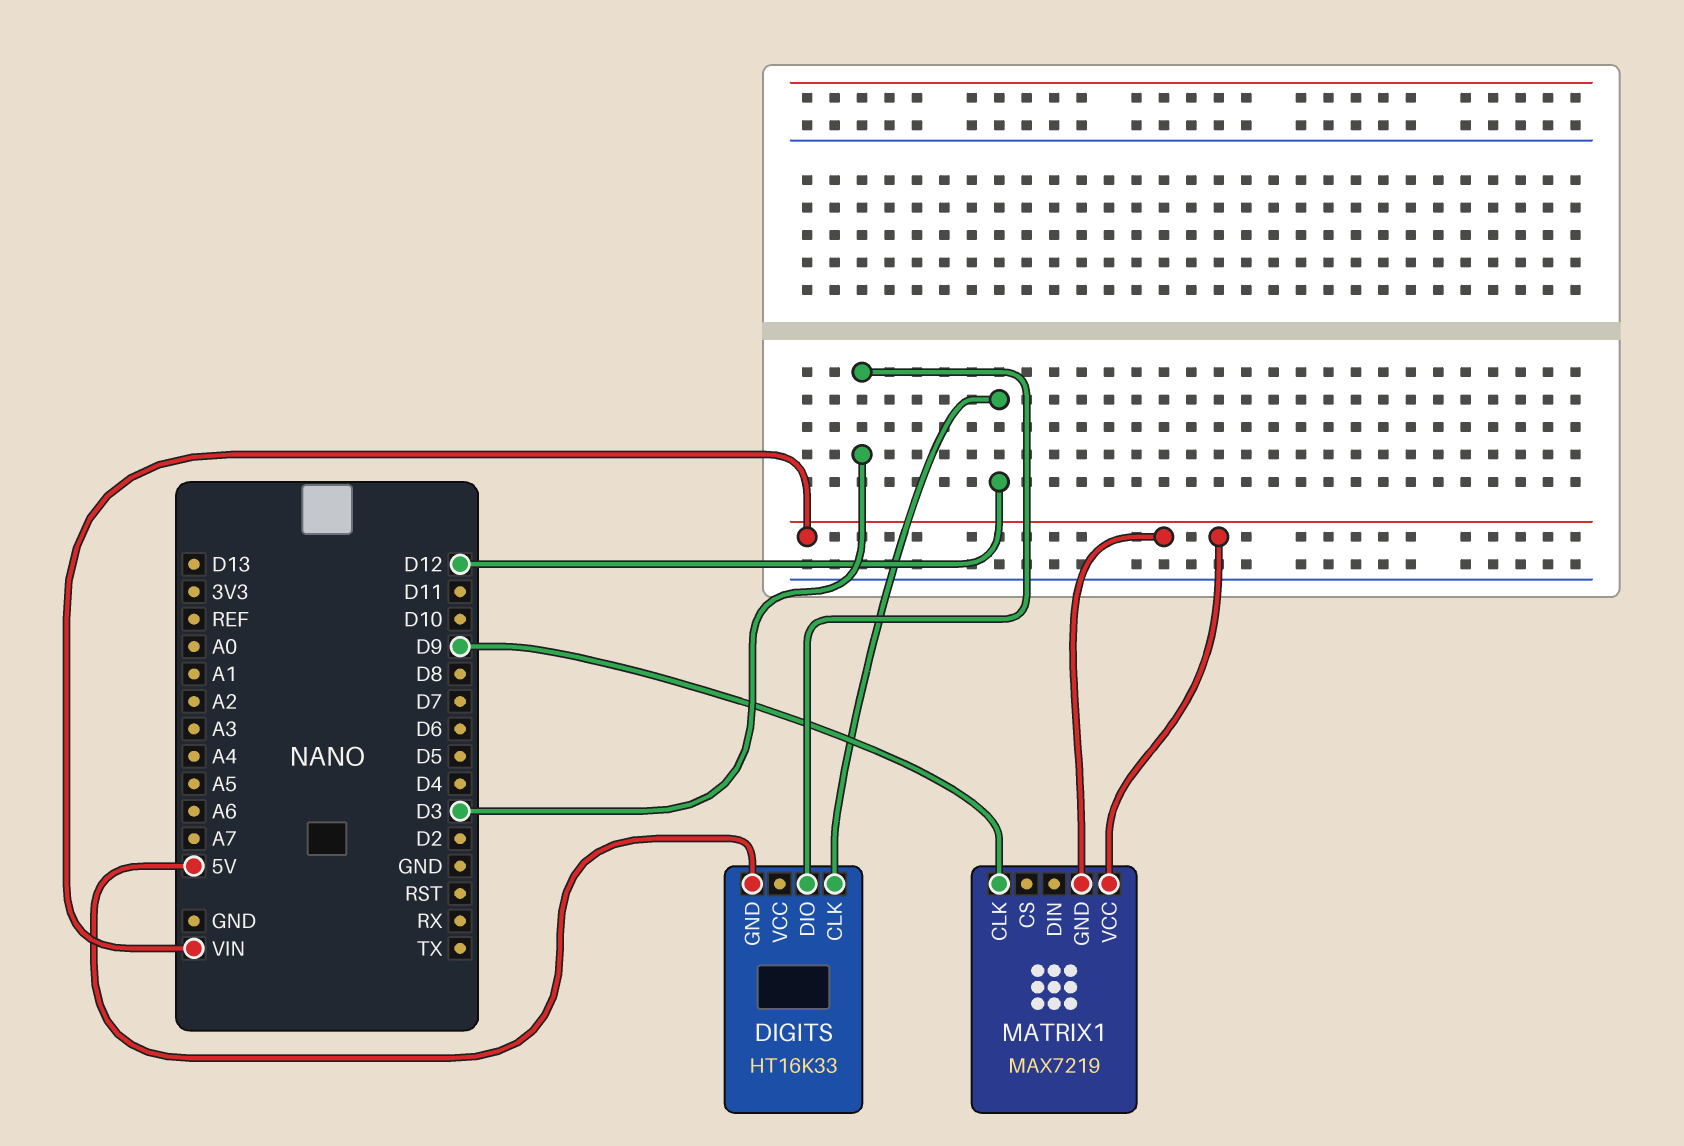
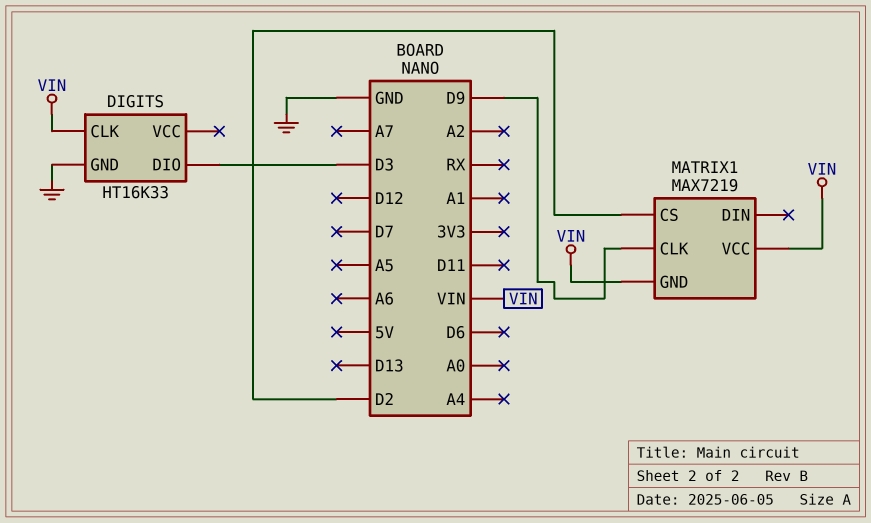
DIGITS pin CLK: D12 -> VIN
DIGITS pin GND: 5V -> GND
MATRIX1 pin CS: none -> D2

